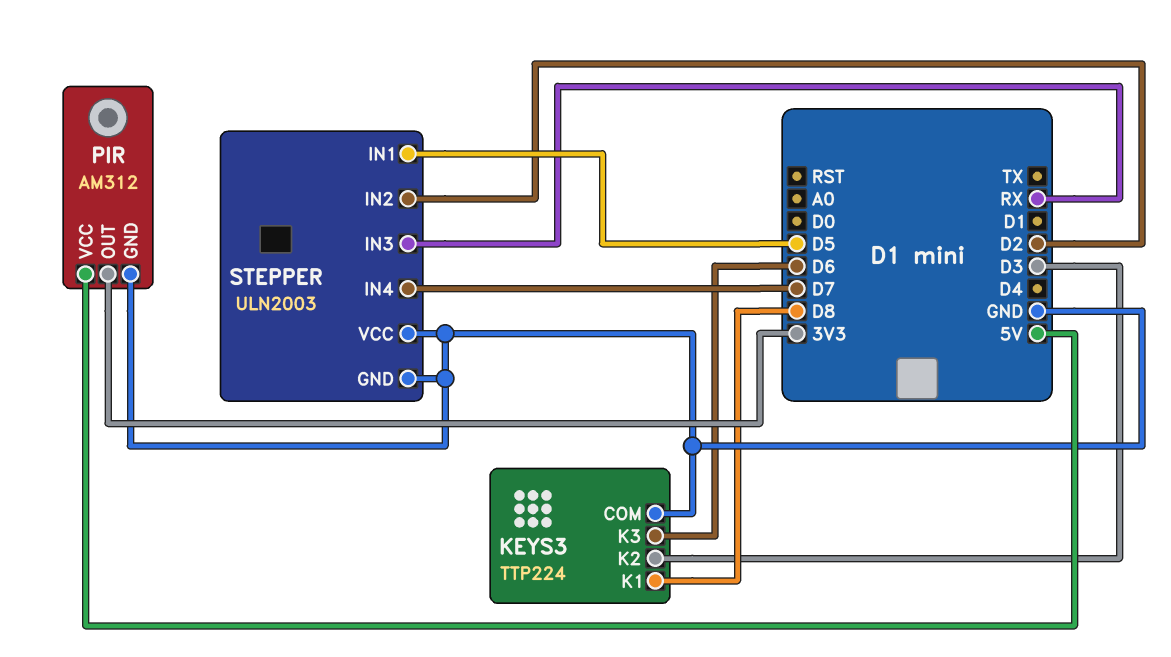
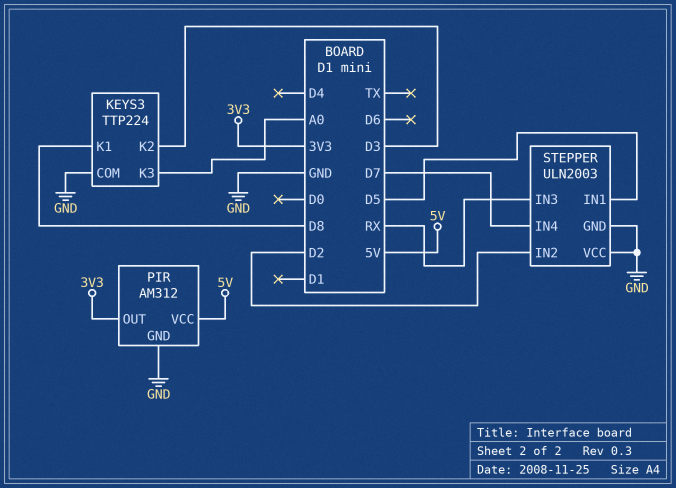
KEYS3 pin K3: D6 -> A0

